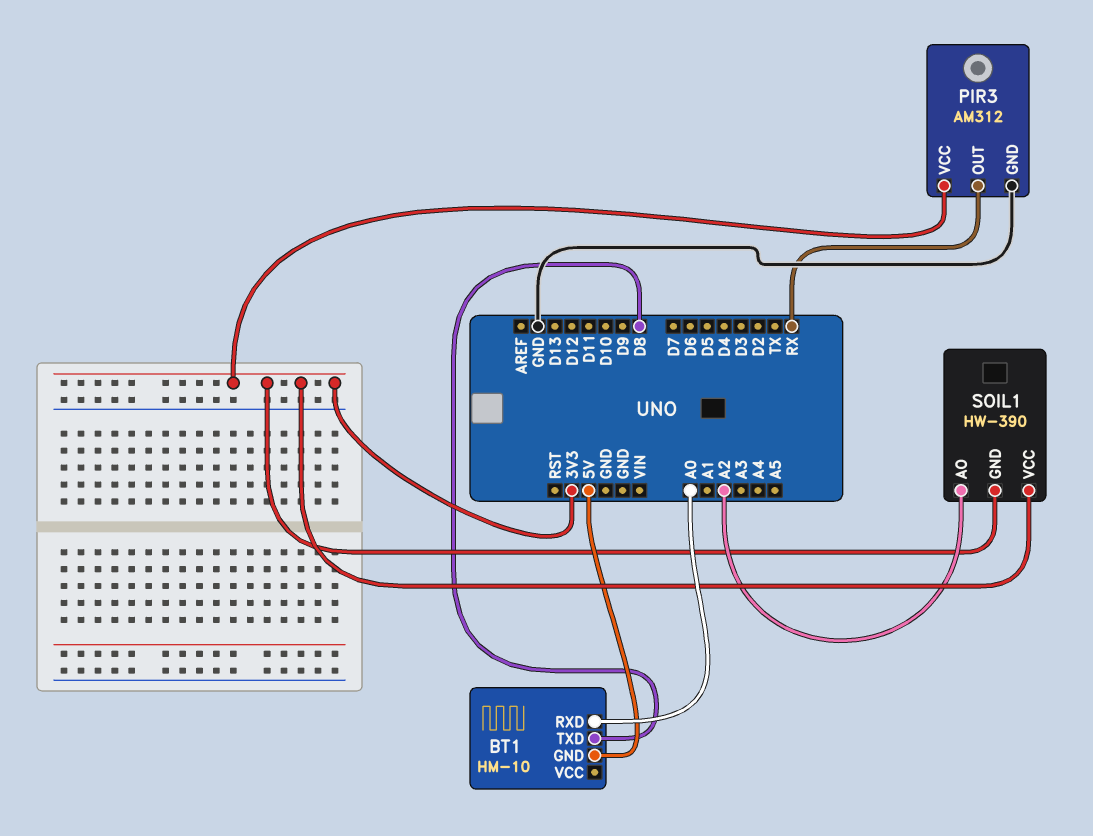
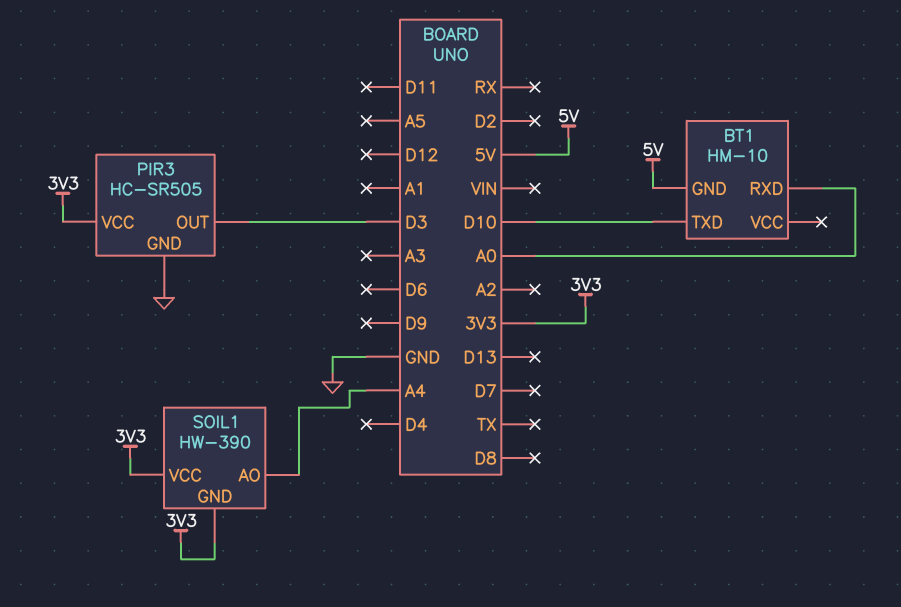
BT1 pin TXD: D8 -> D10
PIR3: AM312 -> HC-SR505
PIR3 pin OUT: RX -> D3
SOIL1 pin AO: A2 -> A4

